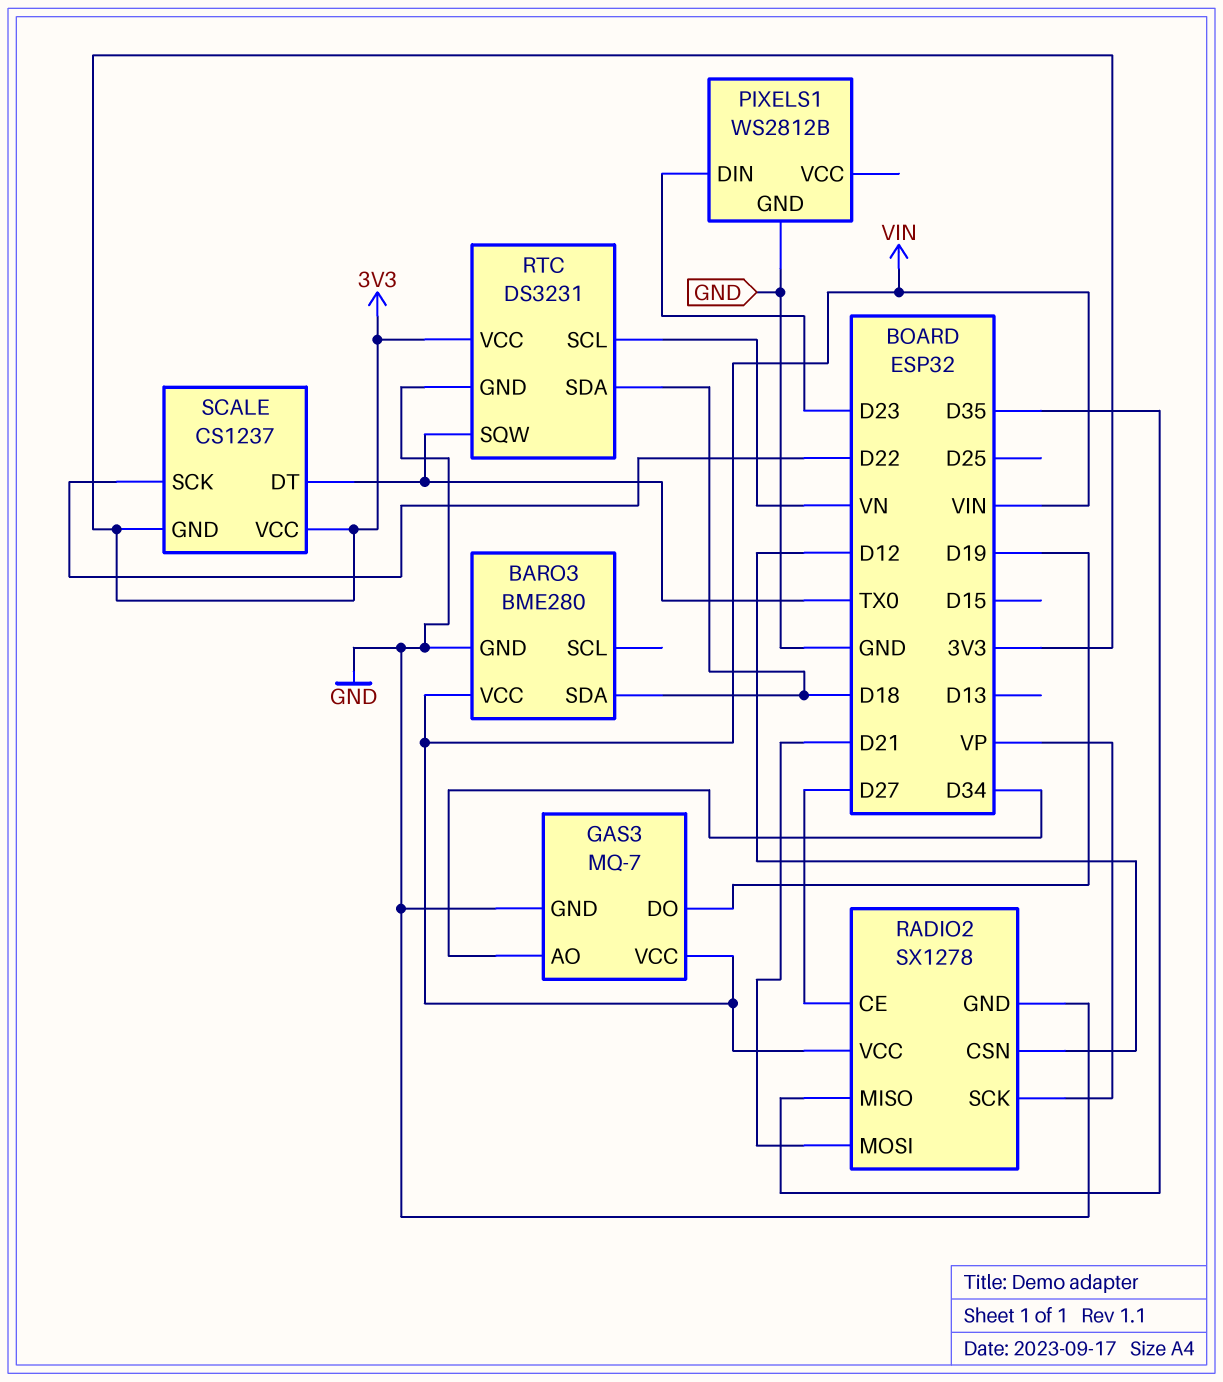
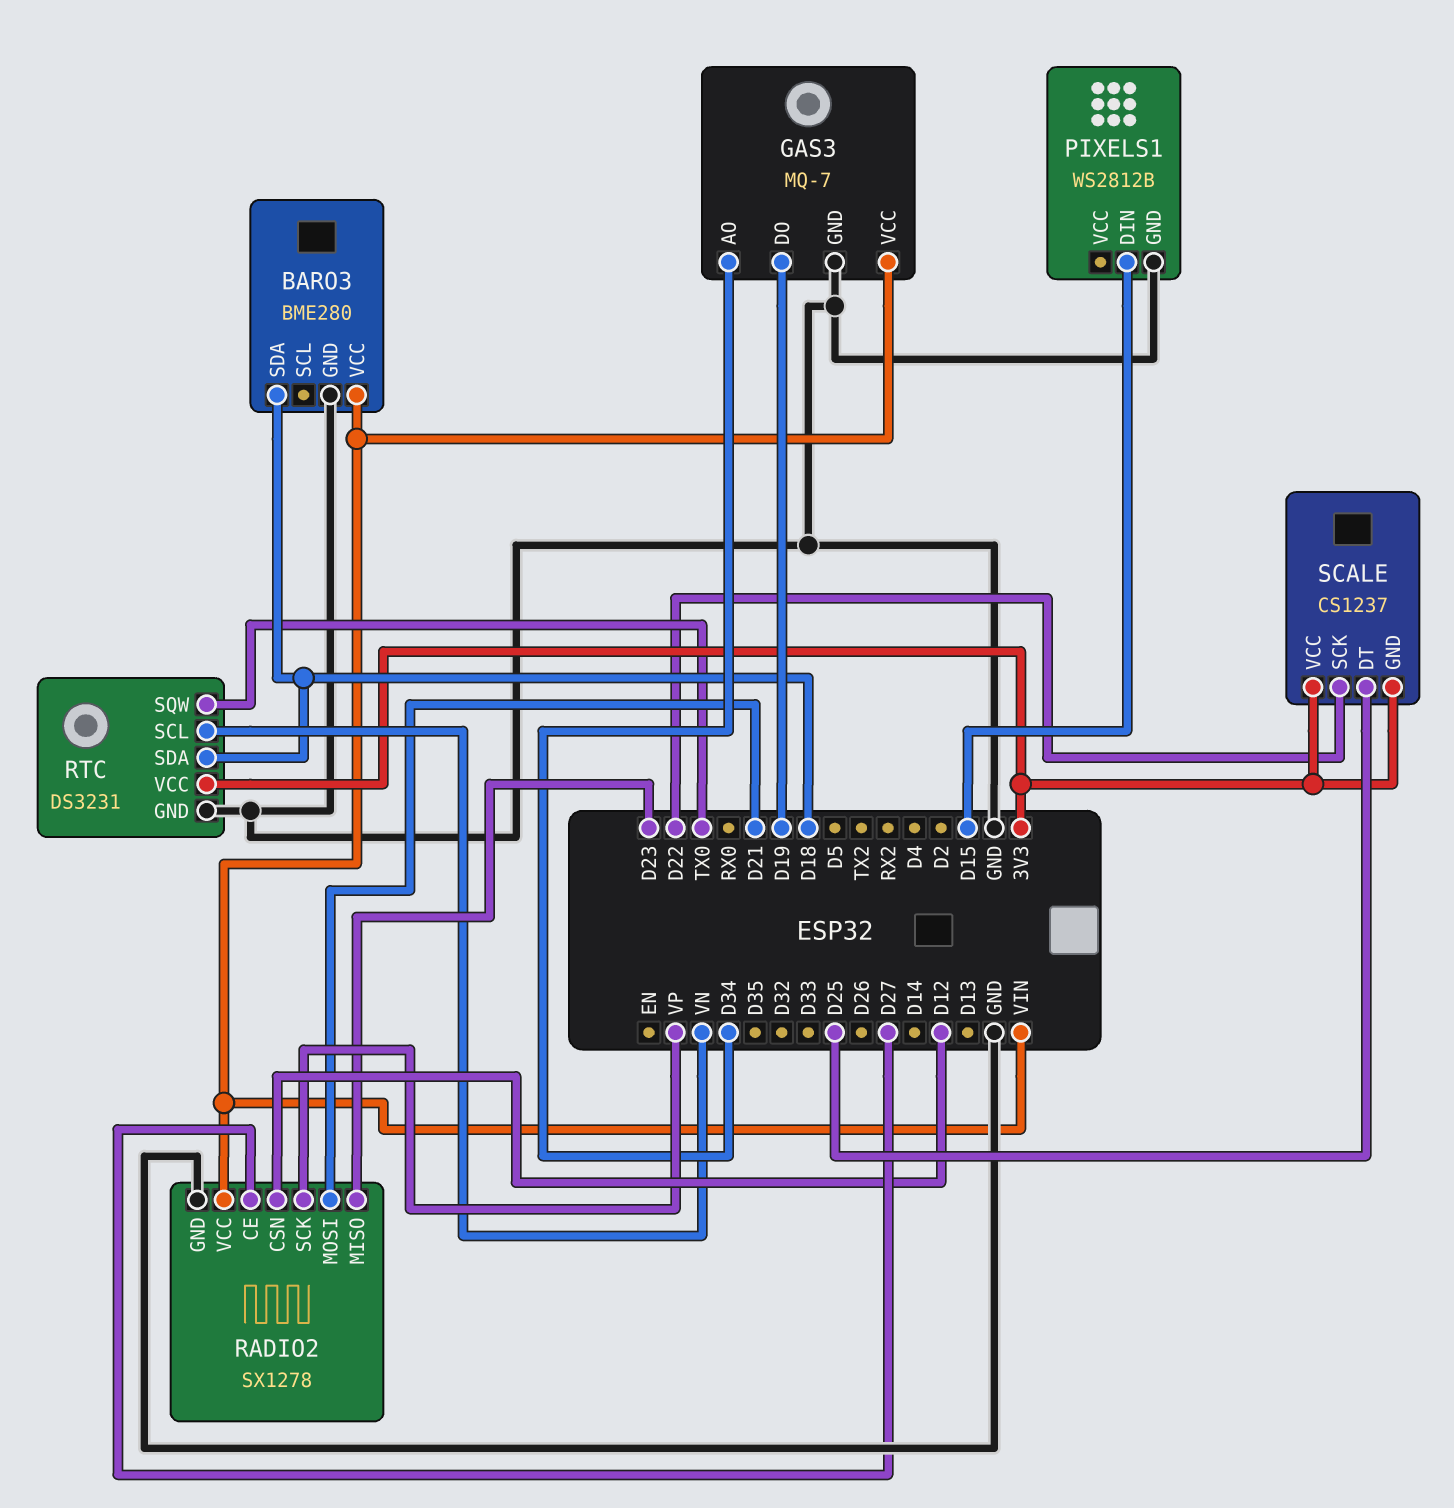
PIXELS1 pin DIN: D23 -> D15
RADIO2 pin MISO: D35 -> D23
SCALE pin DT: TX0 -> D25

